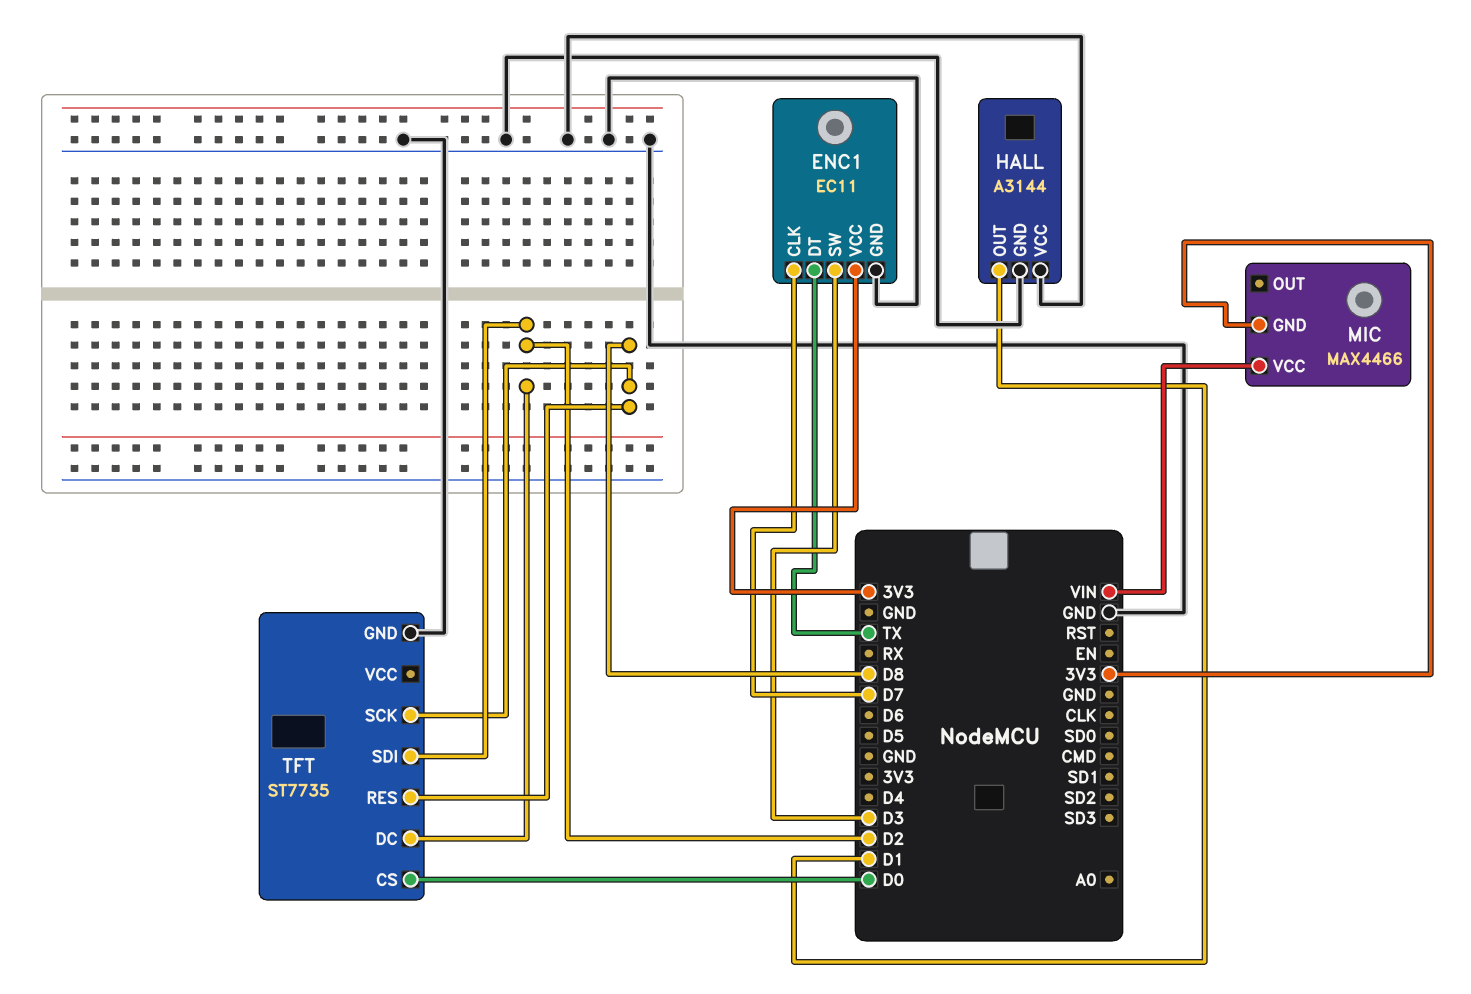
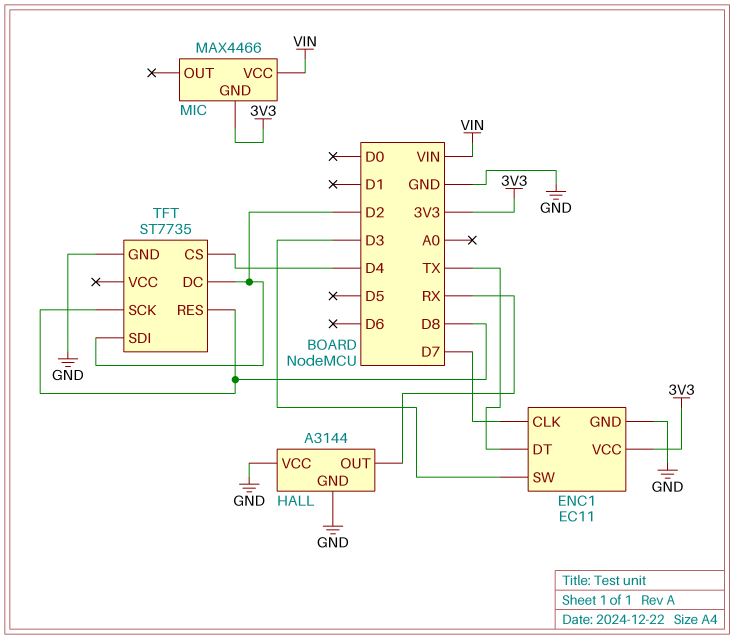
HALL pin OUT: D1 -> RX
TFT pin CS: D0 -> D4

